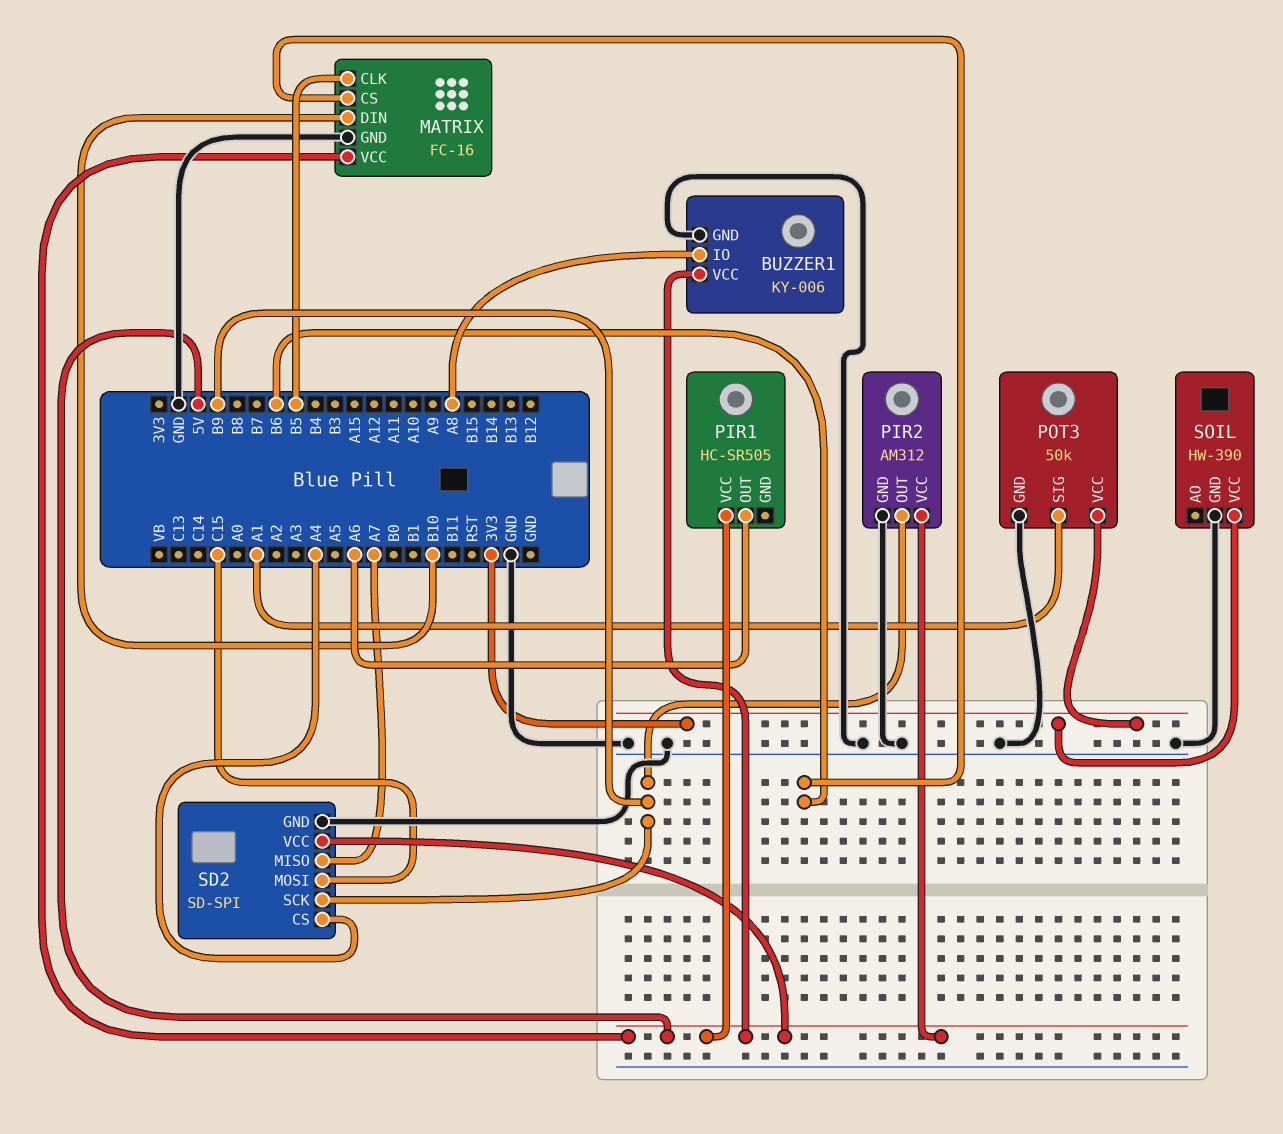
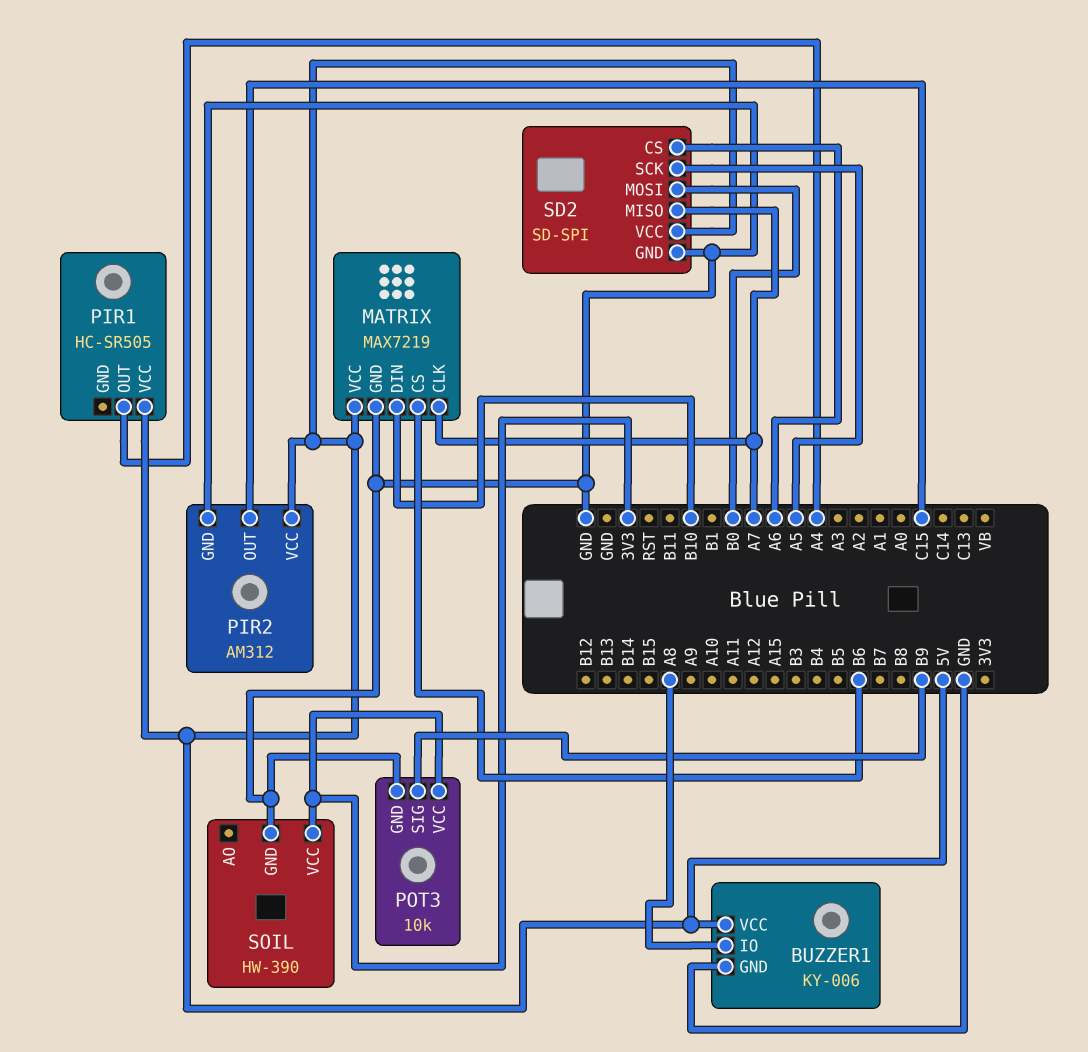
MATRIX: FC-16 -> MAX7219
MATRIX pin CLK: B5 -> A7
PIR1 pin OUT: A6 -> A4
PIR2 pin OUT: B9 -> C15
POT3: 50k -> 10k
POT3 pin SIG: A1 -> B9
SD2 pin CS: A4 -> A6
SD2 pin MOSI: C15 -> B0
SD2 pin SCK: B9 -> A5

